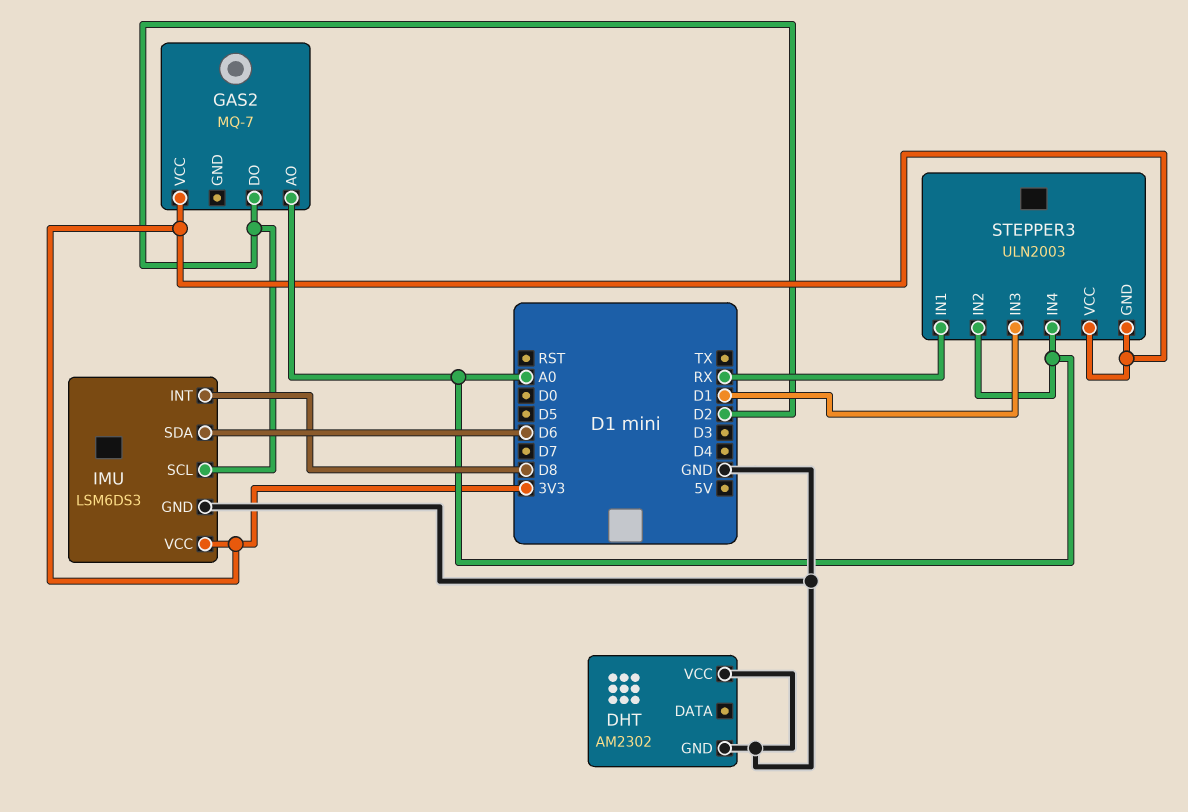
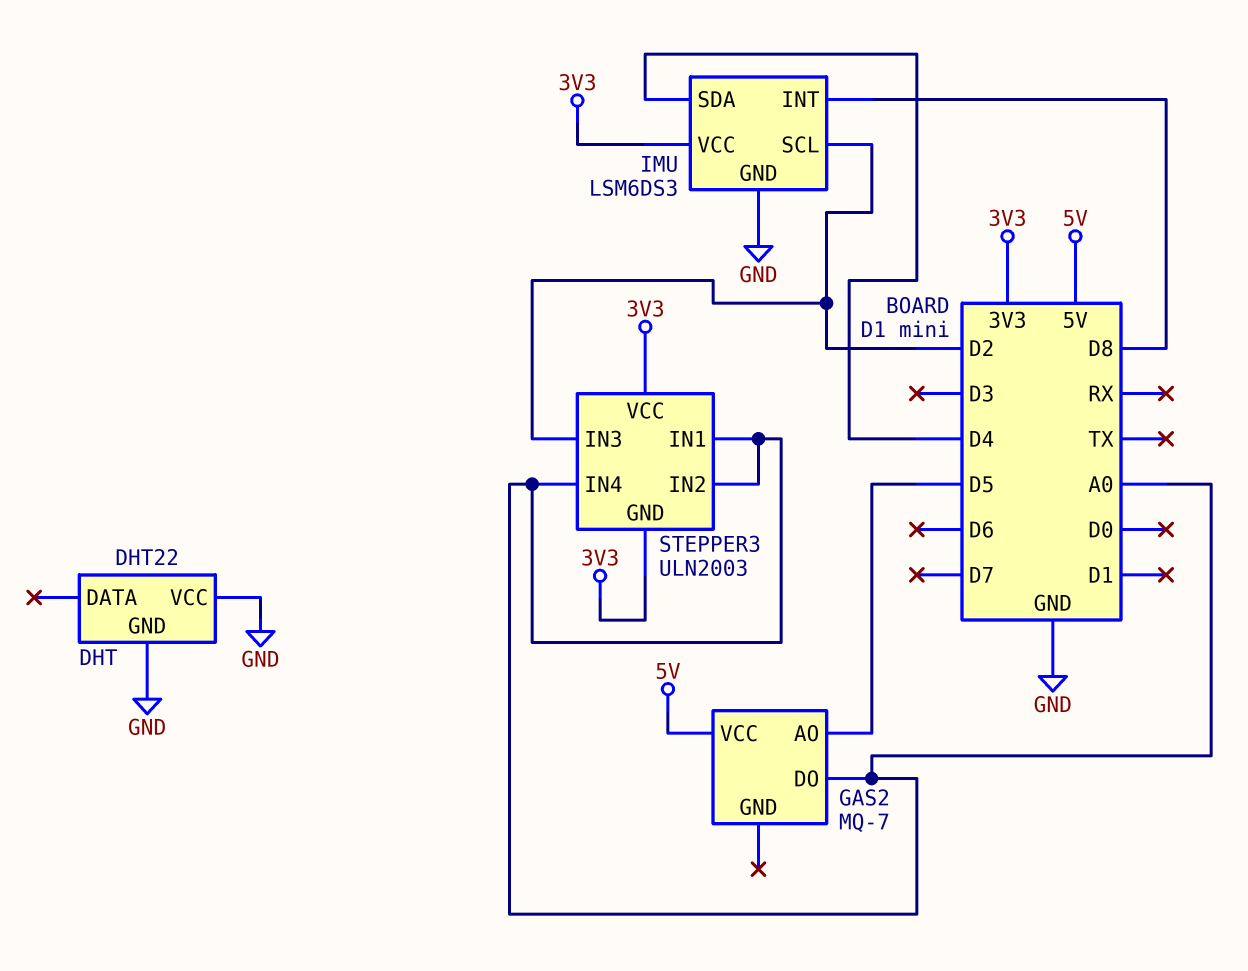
DHT: AM2302 -> DHT22
GAS2 pin AO: A0 -> D5
GAS2 pin DO: D2 -> A0
GAS2 pin VCC: 3V3 -> 5V
IMU pin SDA: D6 -> D4
STEPPER3 pin IN1: RX -> A0
STEPPER3 pin IN3: D1 -> D2

